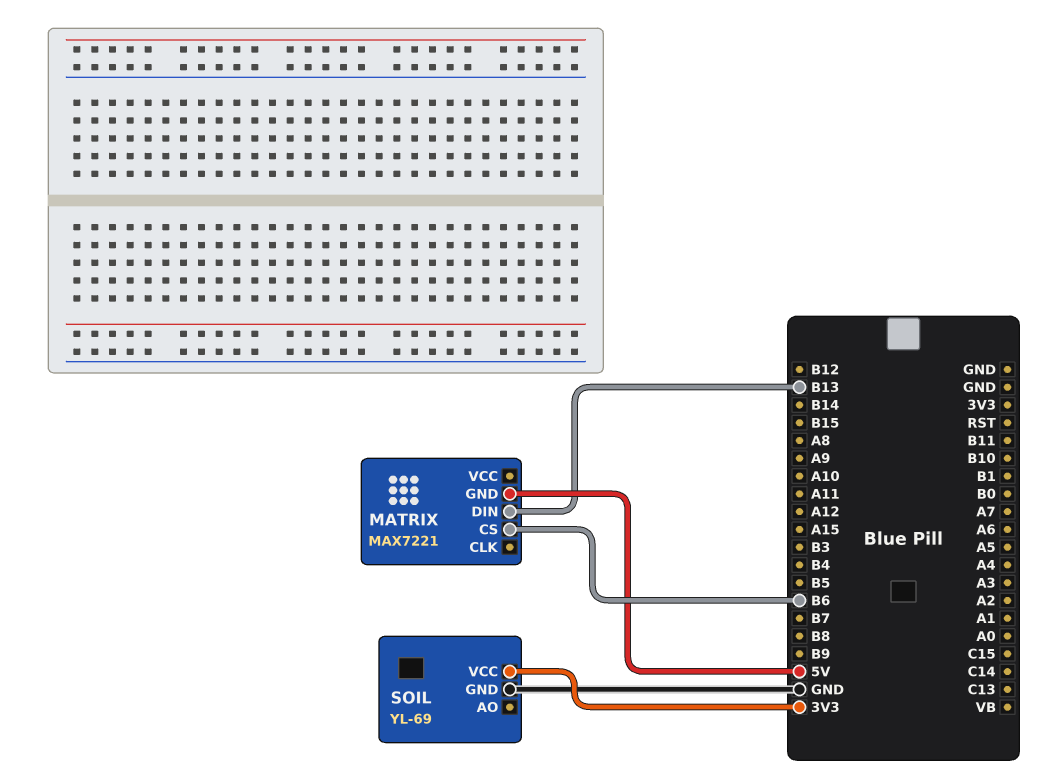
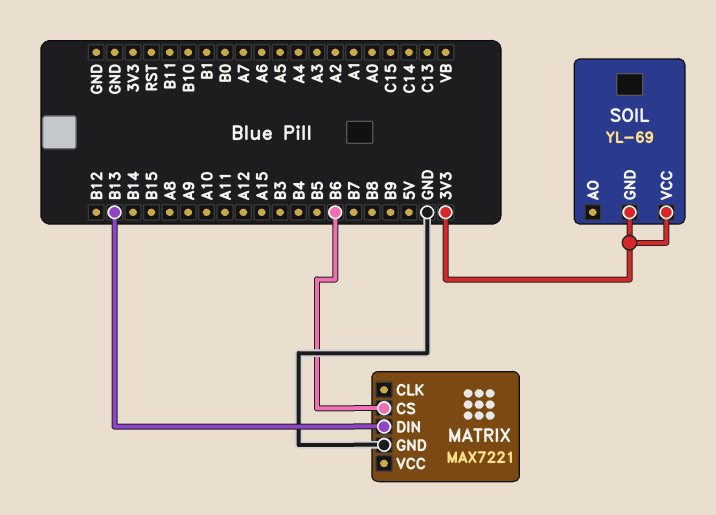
MATRIX pin GND: 5V -> GND
SOIL pin GND: GND -> 3V3

